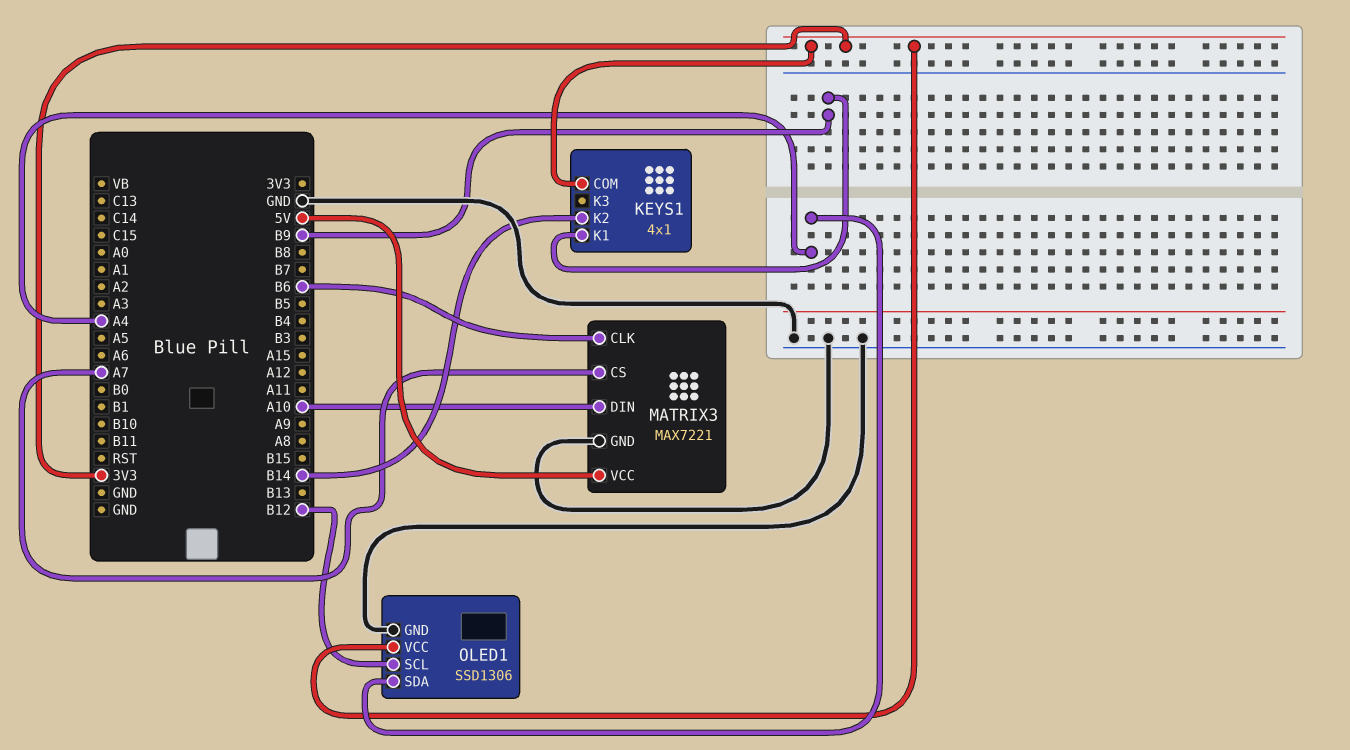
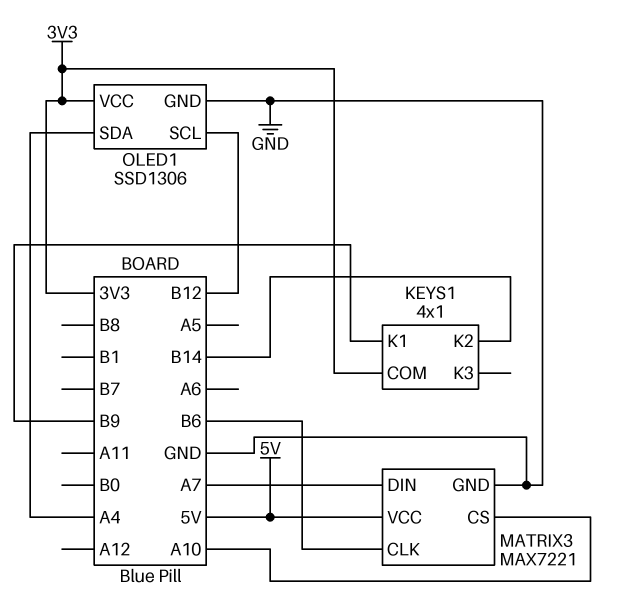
MATRIX3 pin CS: A7 -> A10
MATRIX3 pin DIN: A10 -> A7

